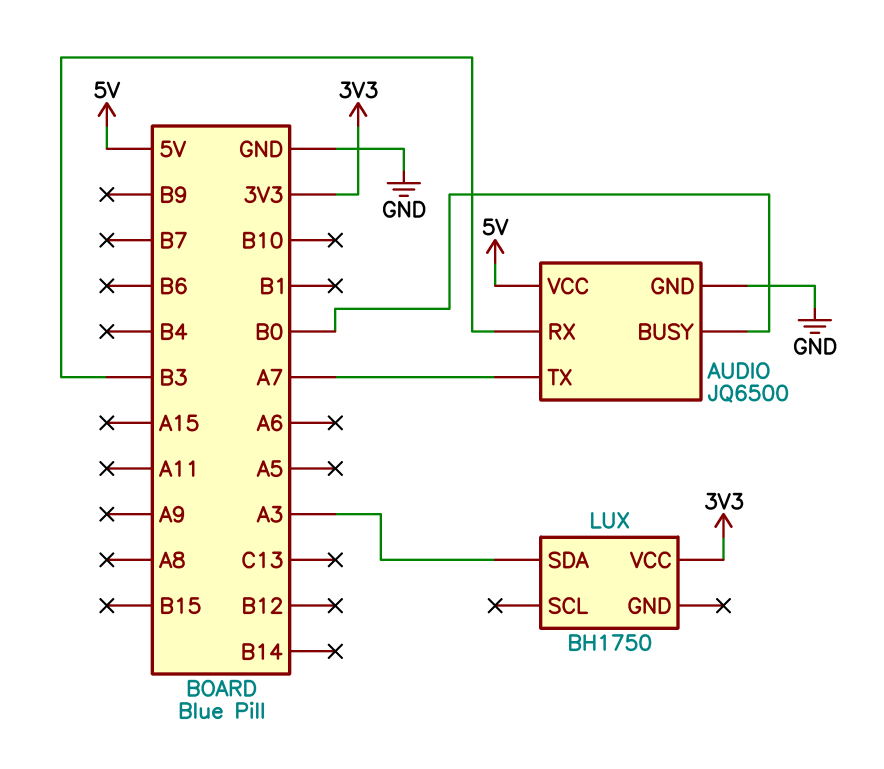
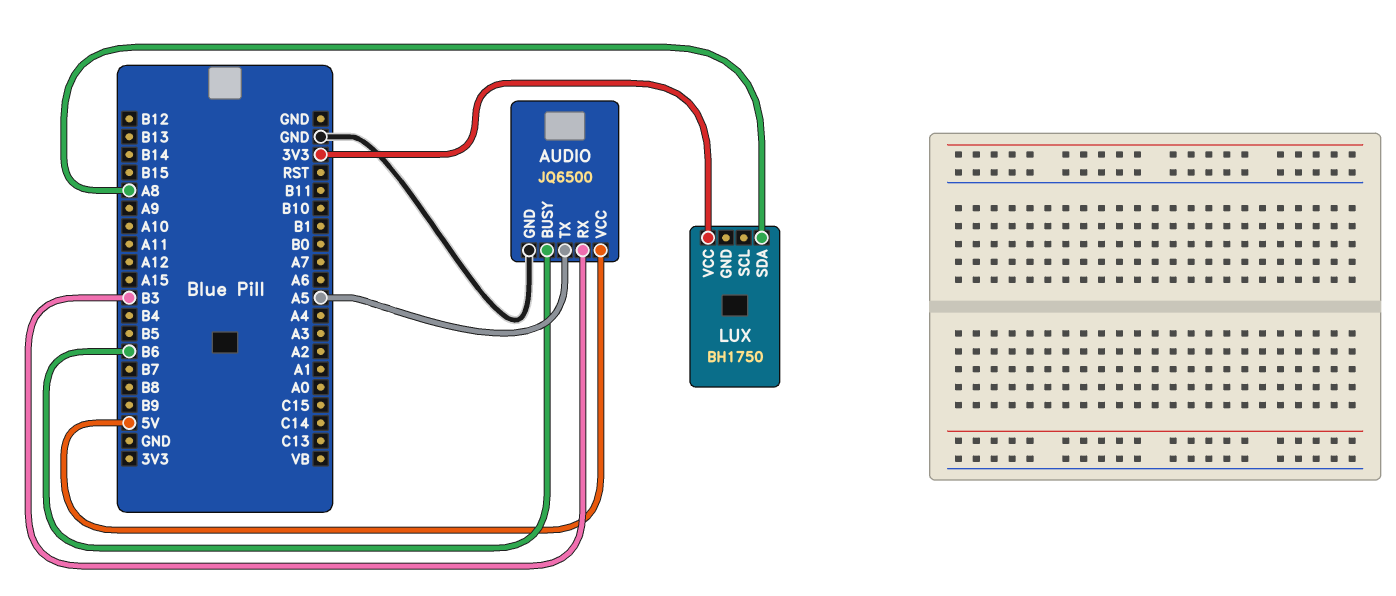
AUDIO pin BUSY: B0 -> B6
AUDIO pin TX: A7 -> A5
LUX pin SDA: A3 -> A8

